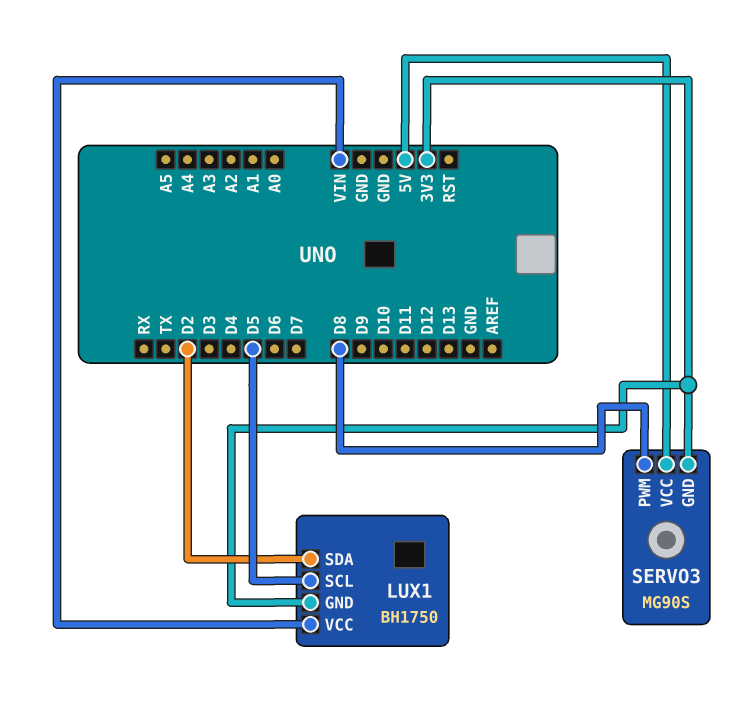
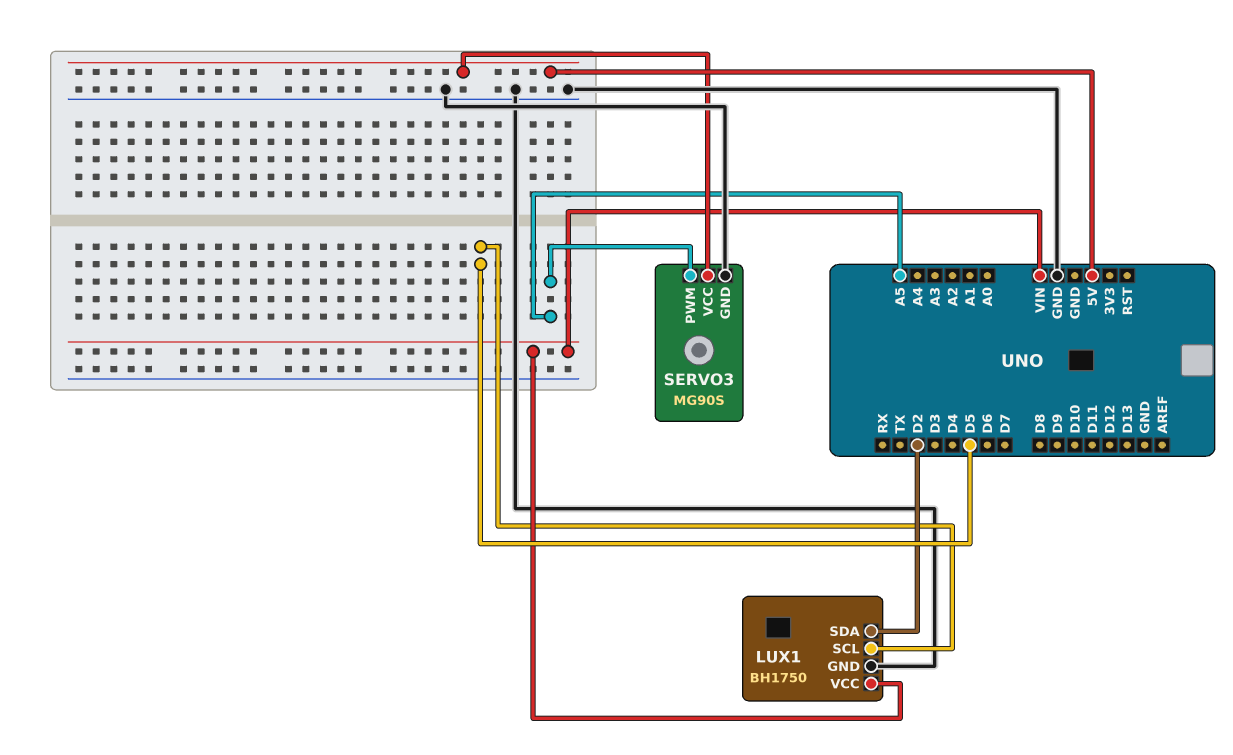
LUX1 pin GND: 3V3 -> GND
SERVO3 pin GND: 3V3 -> GND
SERVO3 pin PWM: D8 -> A5

